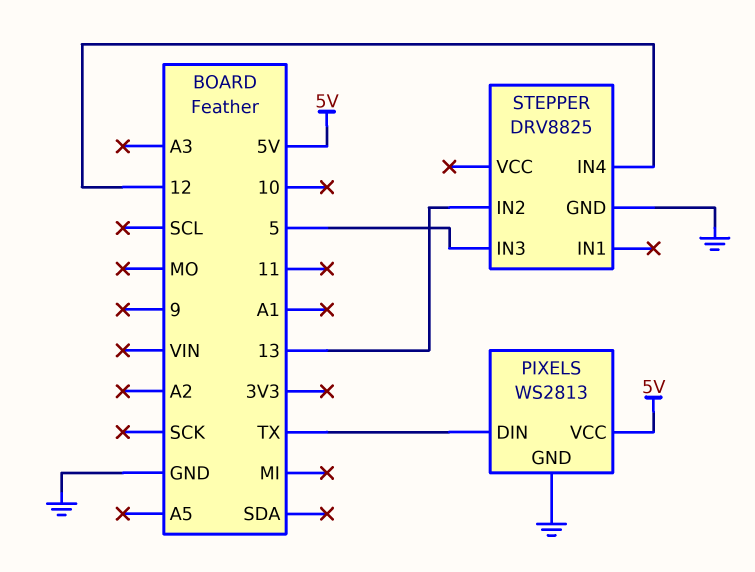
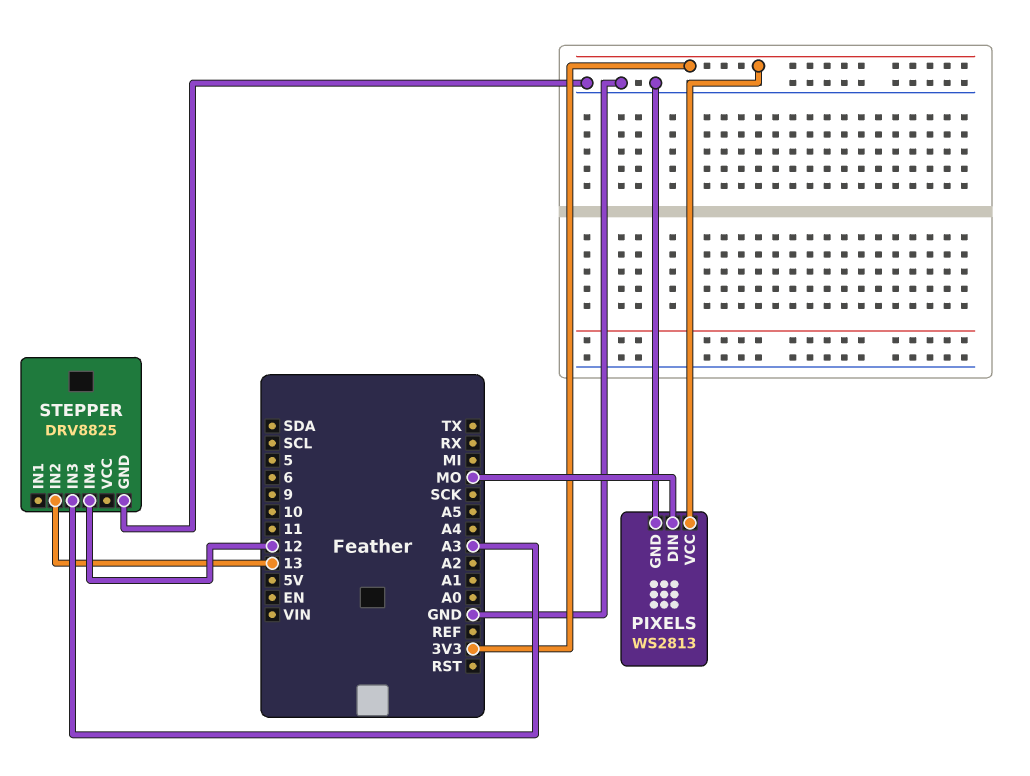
PIXELS pin DIN: TX -> MO
PIXELS pin VCC: 5V -> 3V3
STEPPER pin IN3: 5 -> A3

